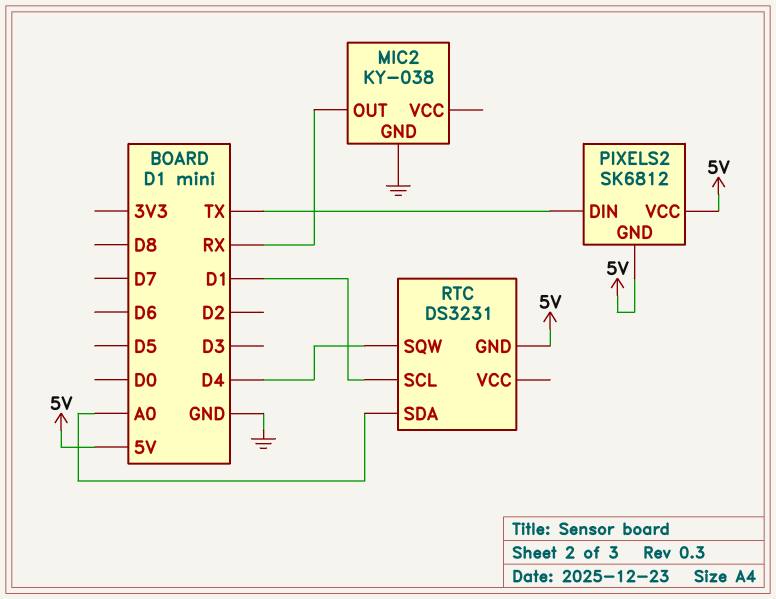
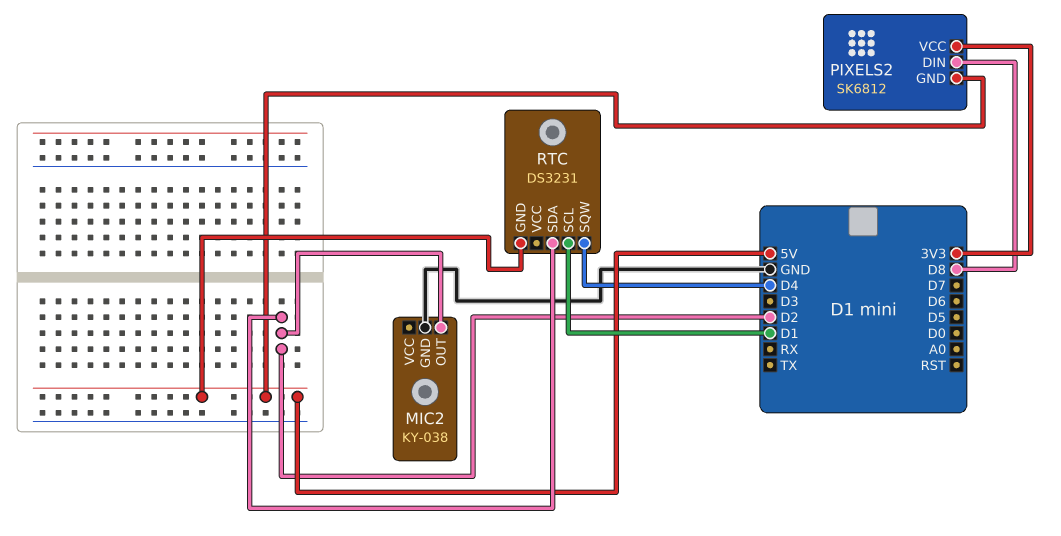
MIC2 pin OUT: RX -> D2
PIXELS2 pin DIN: TX -> D8
PIXELS2 pin VCC: 5V -> 3V3
RTC pin SDA: A0 -> D2

